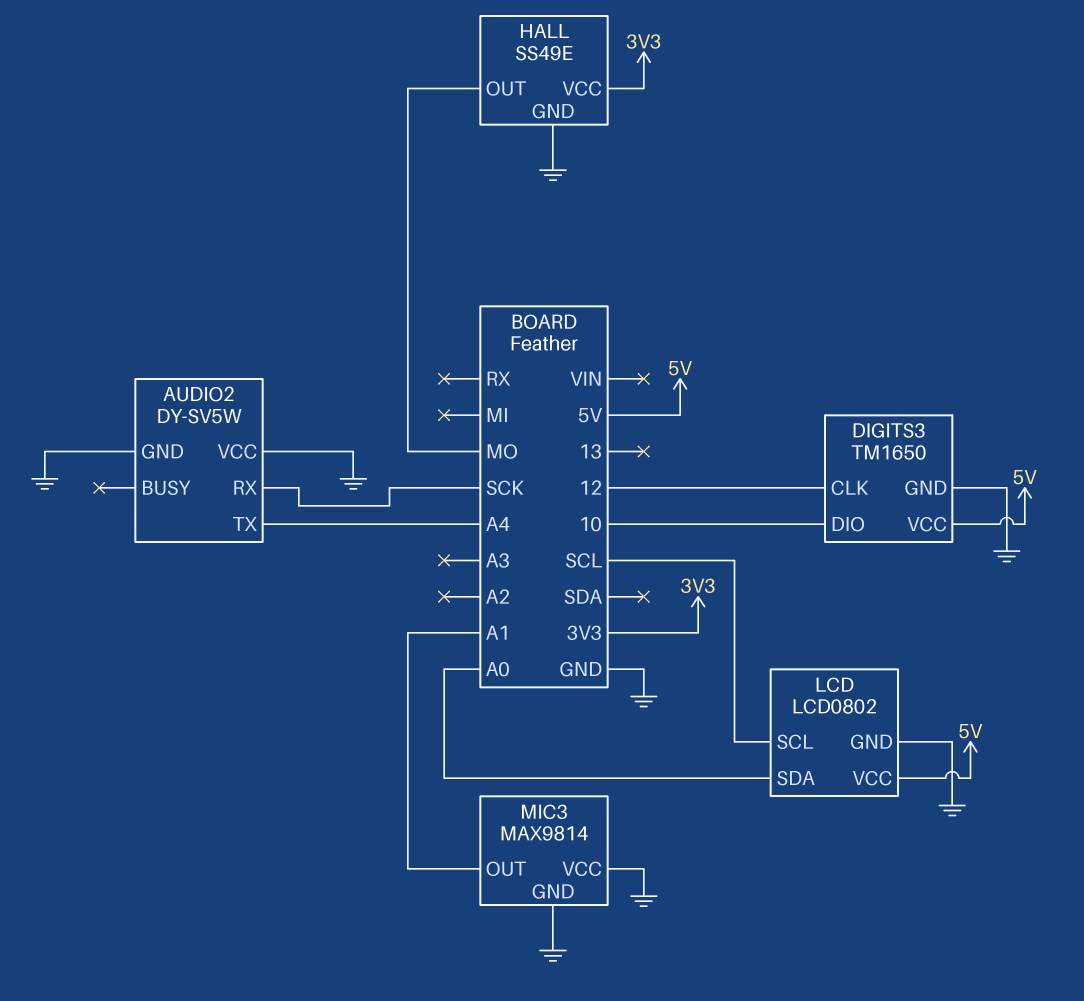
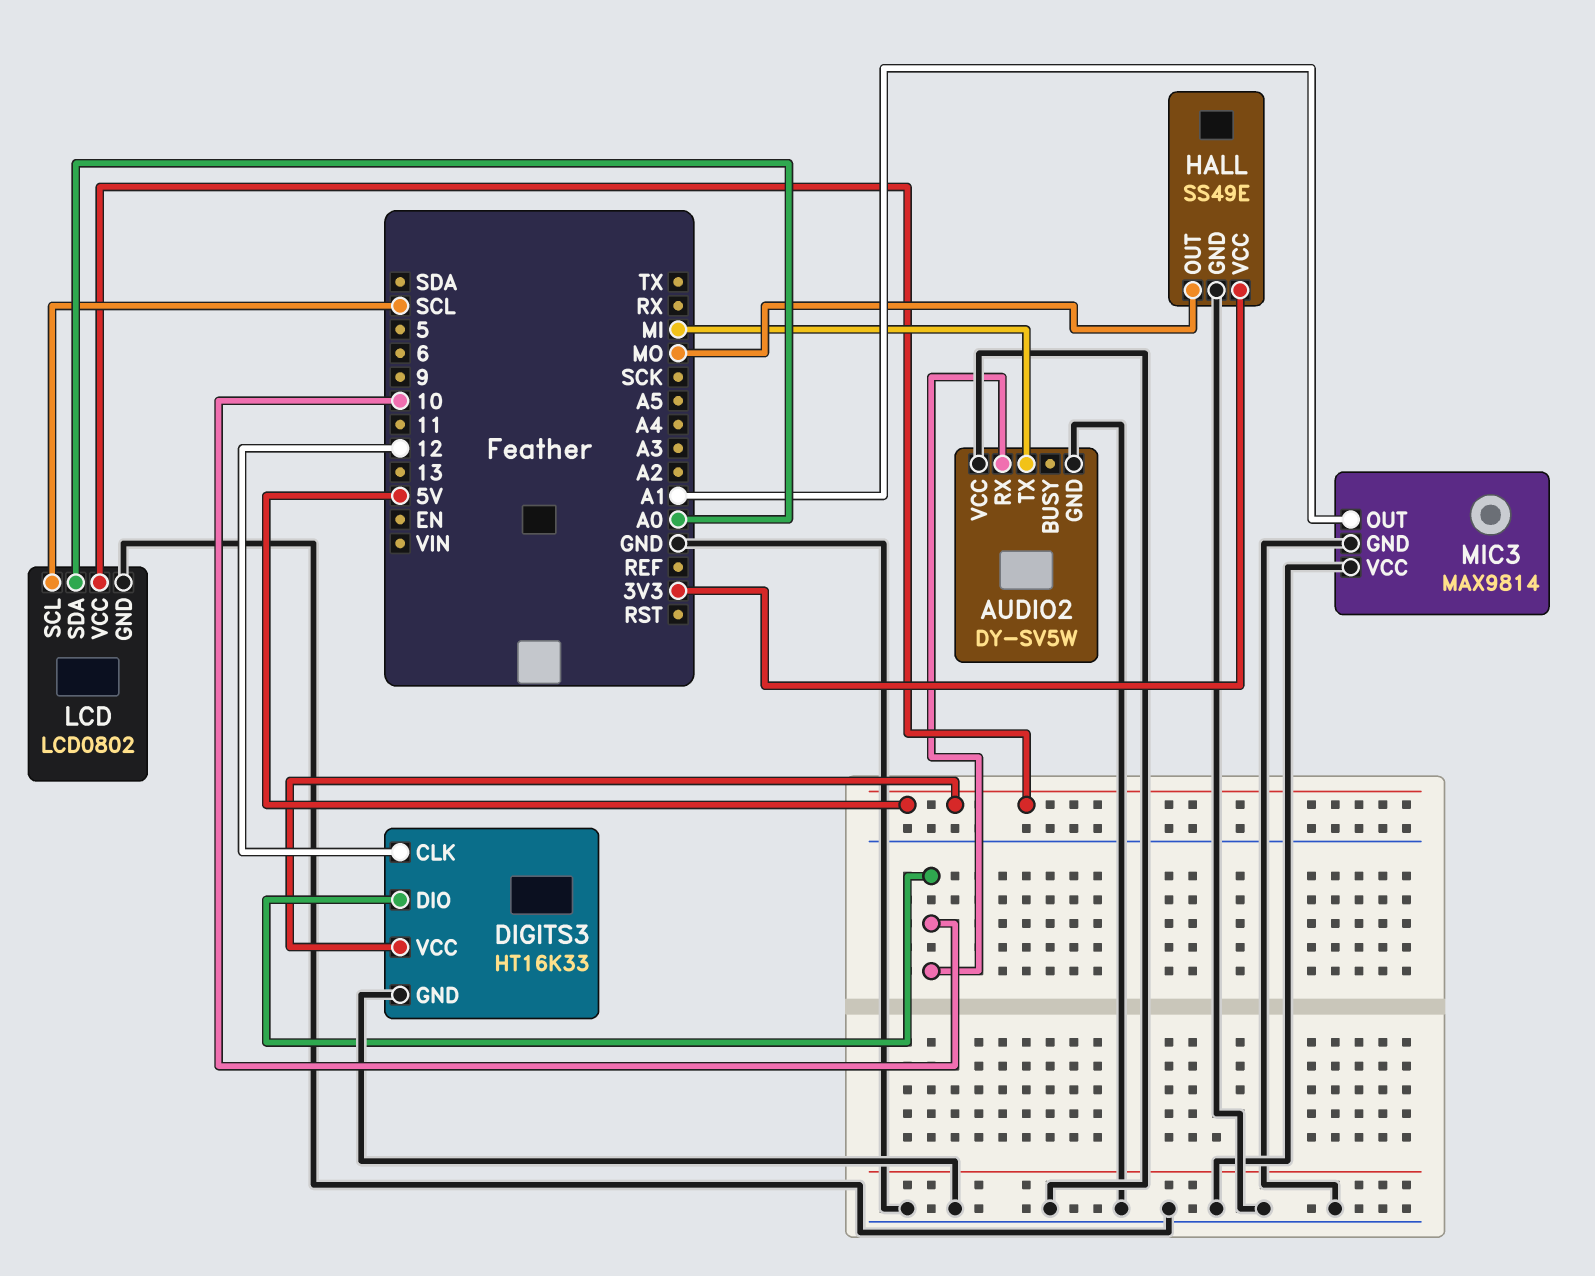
AUDIO2 pin RX: SCK -> 10
AUDIO2 pin TX: A4 -> MI
DIGITS3: TM1650 -> HT16K33

